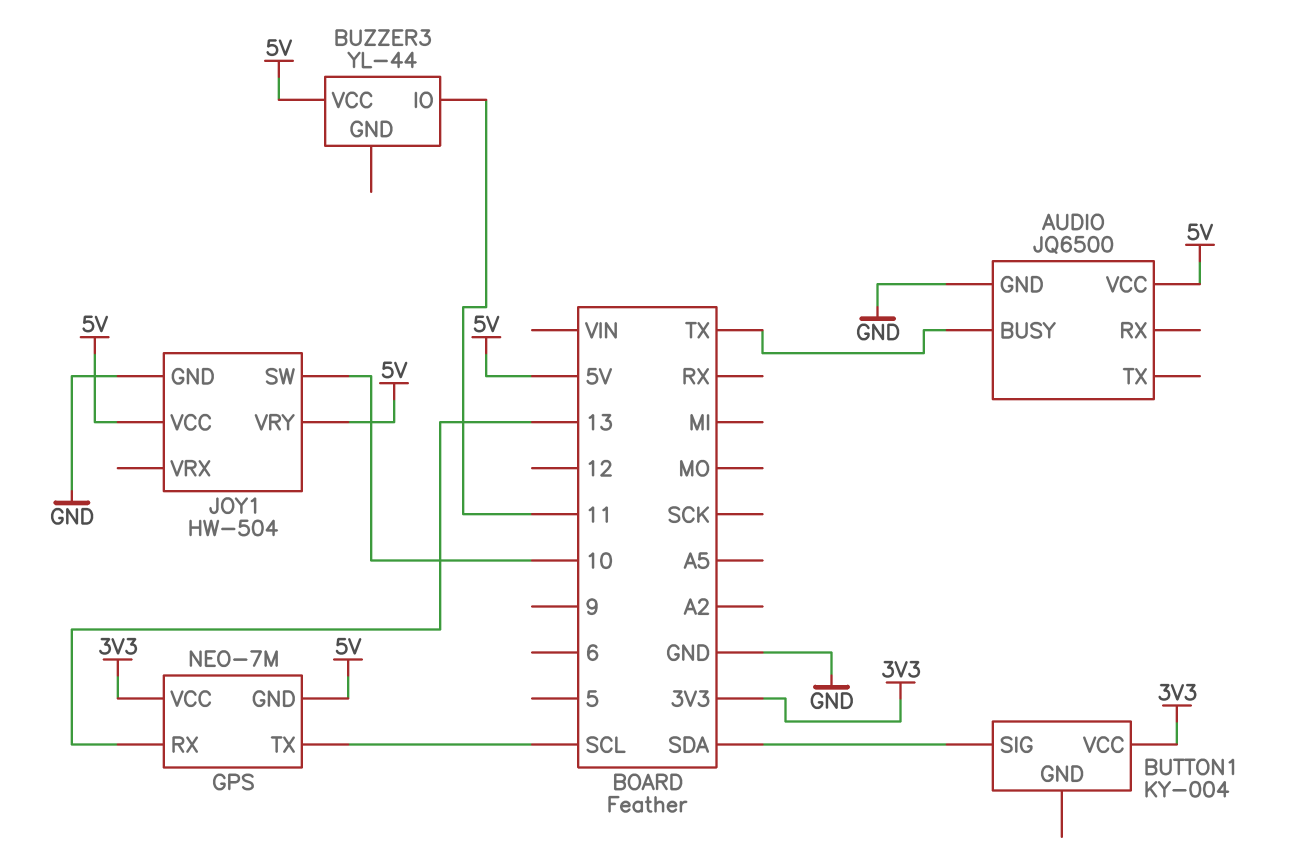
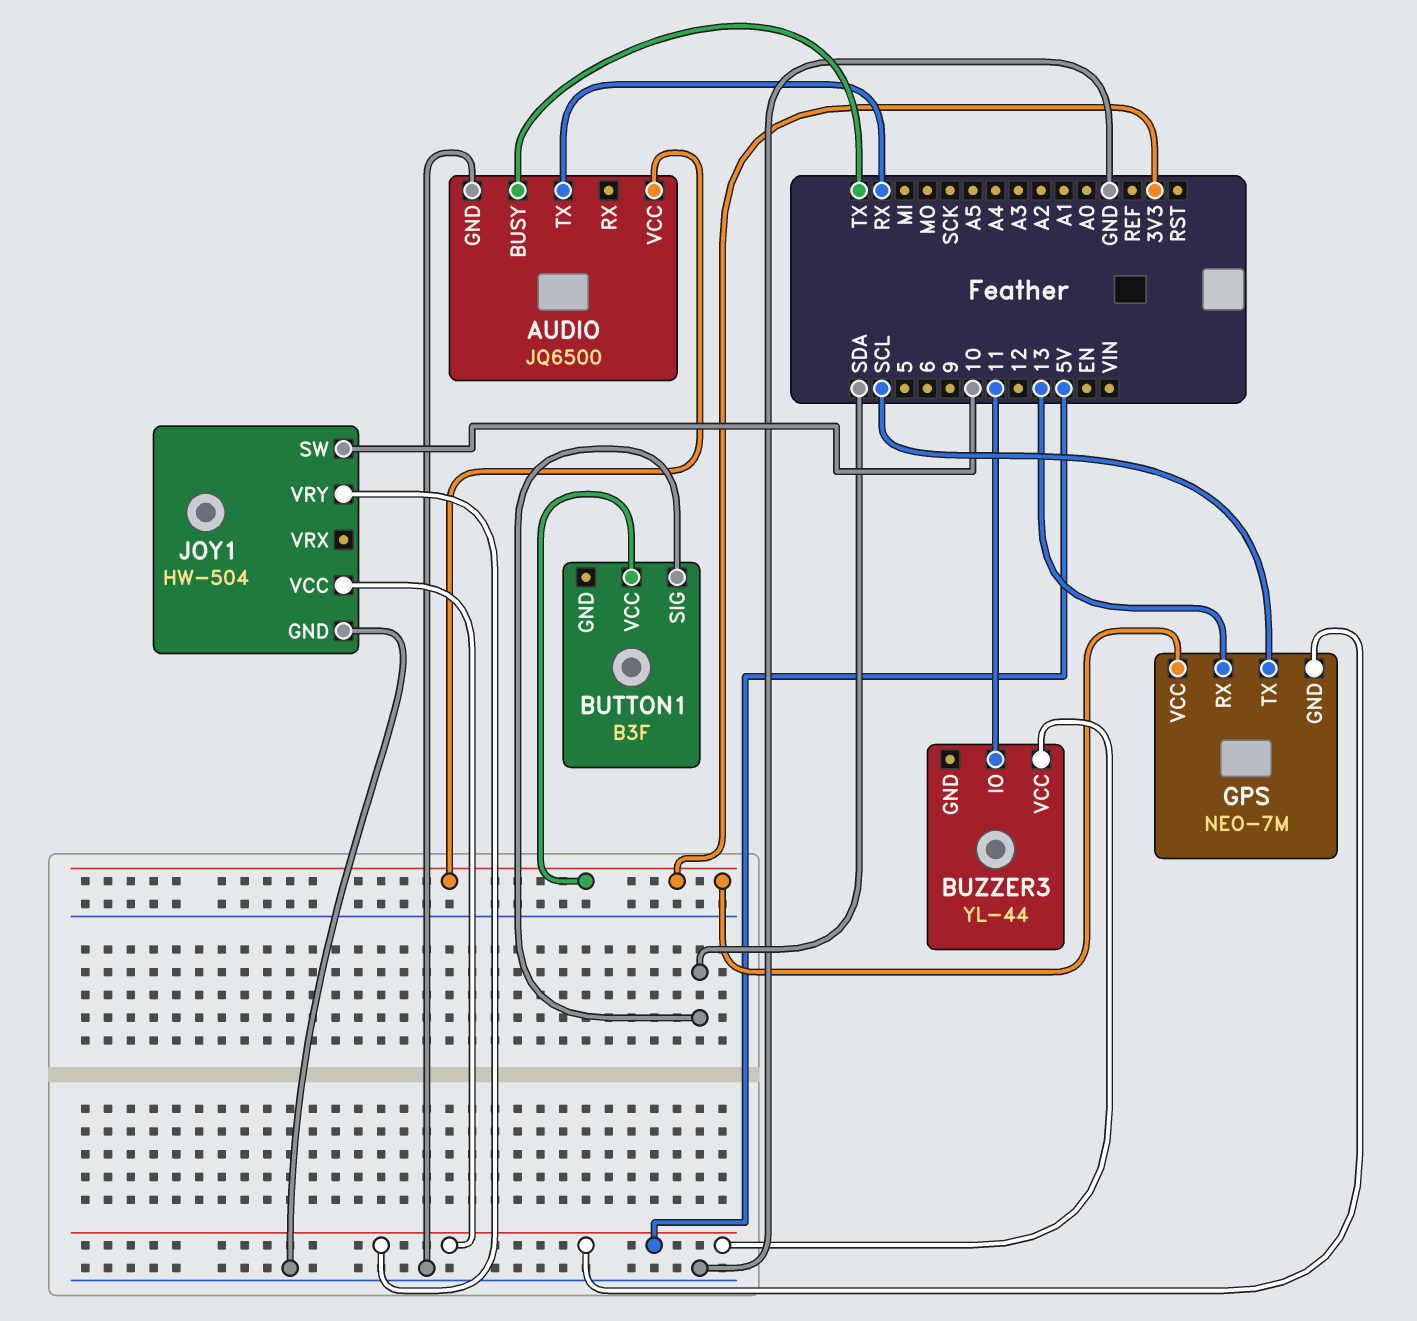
AUDIO pin TX: none -> RX
AUDIO pin VCC: 5V -> 3V3
BUTTON1: KY-004 -> B3F

